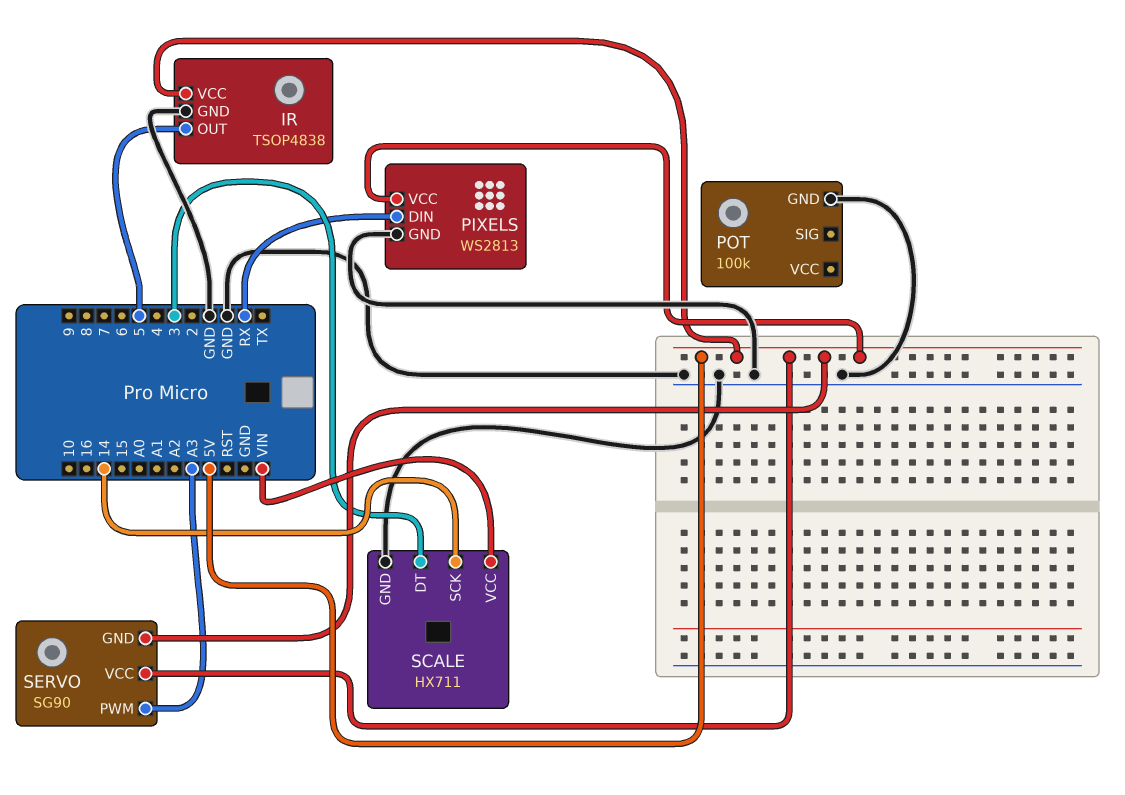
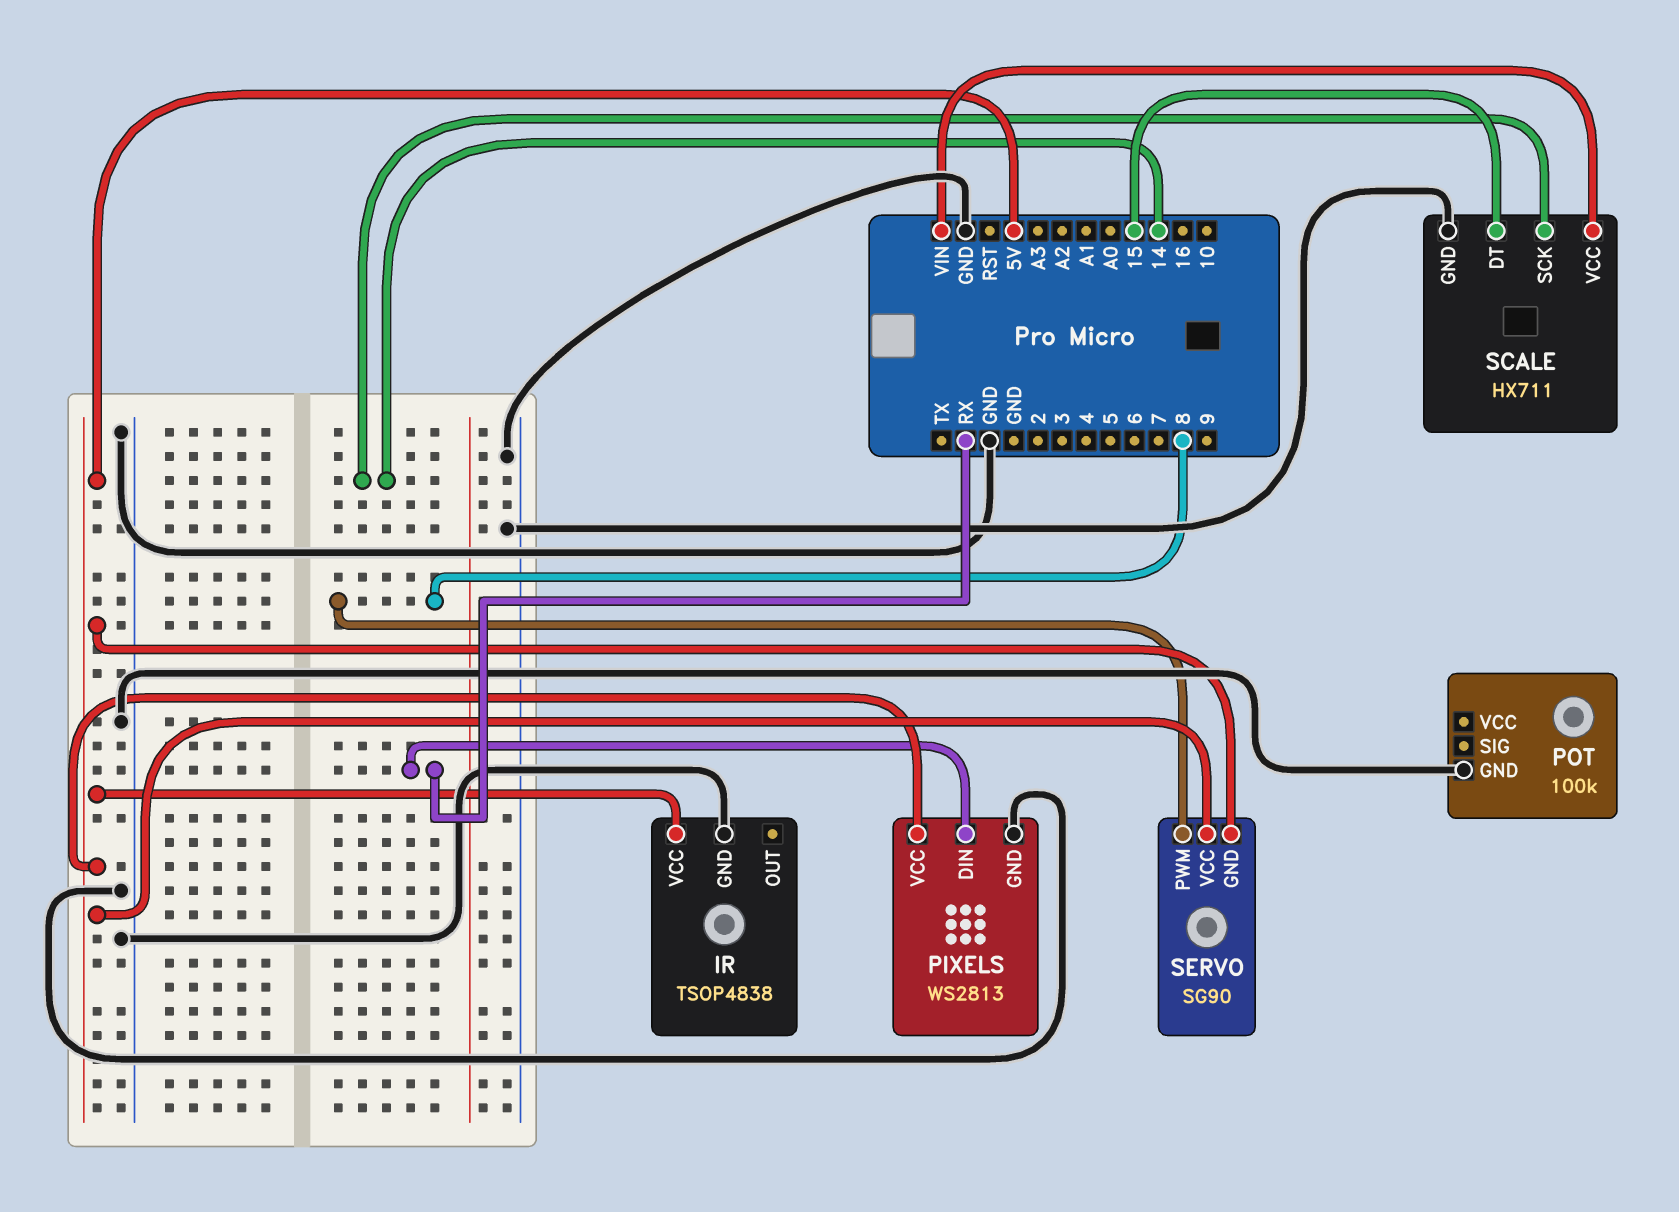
IR pin OUT: 5 -> none
SCALE pin DT: 3 -> 15
SERVO pin PWM: A3 -> 8

